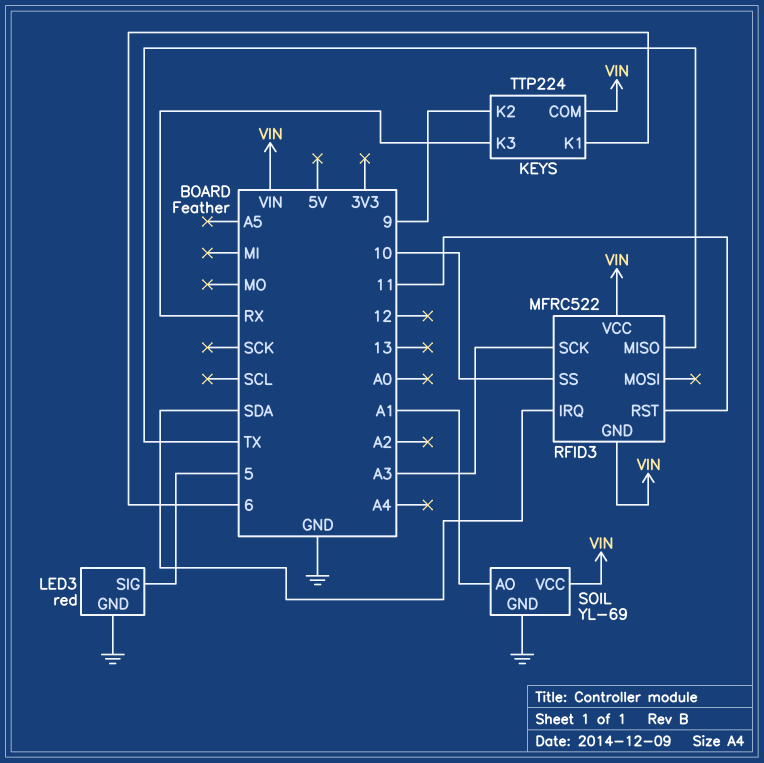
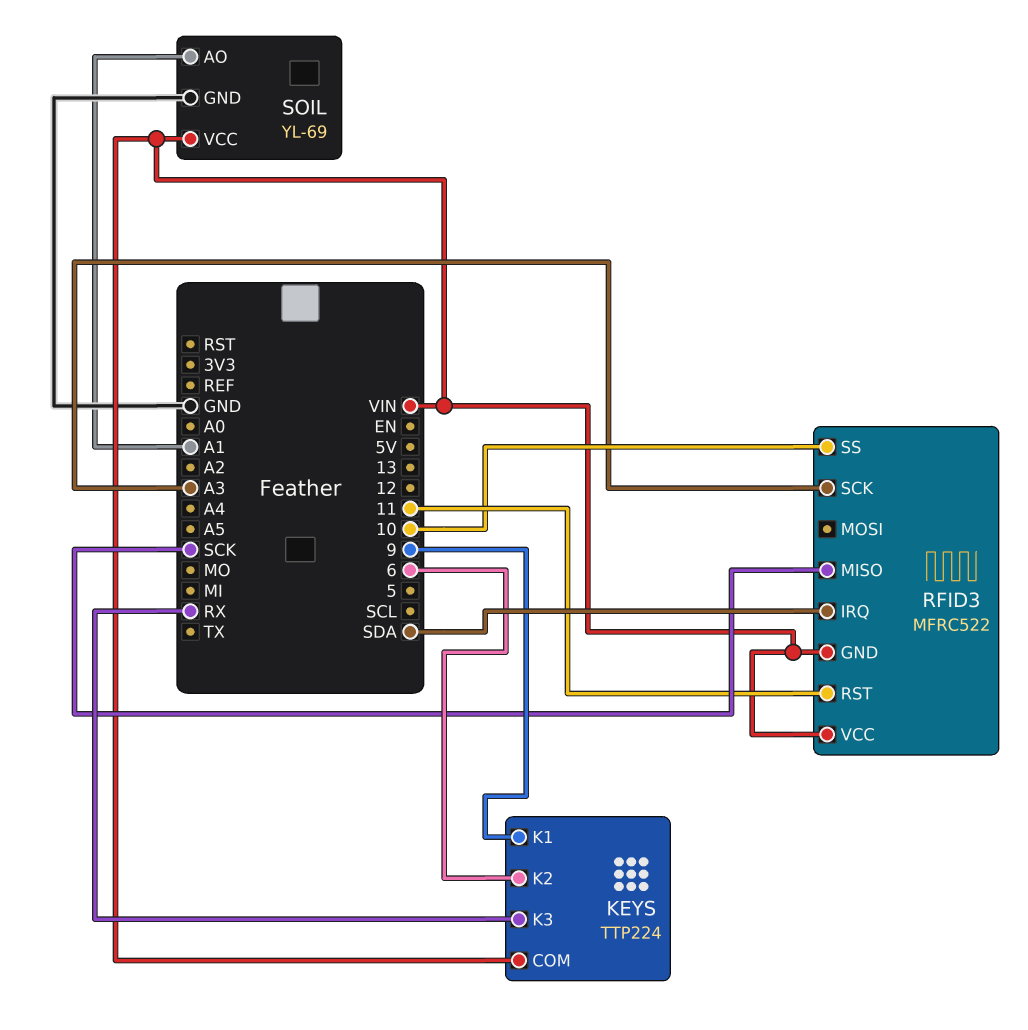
KEYS pin K1: 6 -> 9
KEYS pin K2: 9 -> 6
LED3: red -> none
LED3 pin GND: GND -> none
LED3 pin SIG: 5 -> none
RFID3 pin MISO: TX -> SCK

